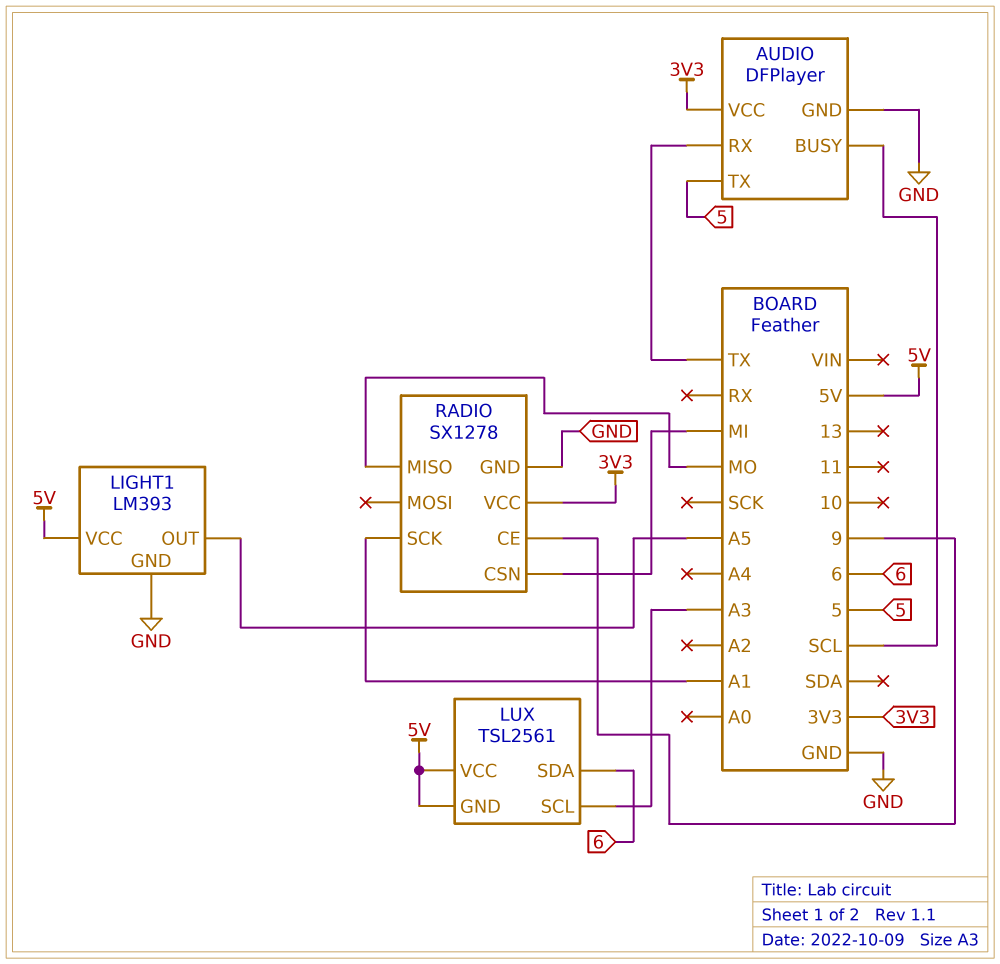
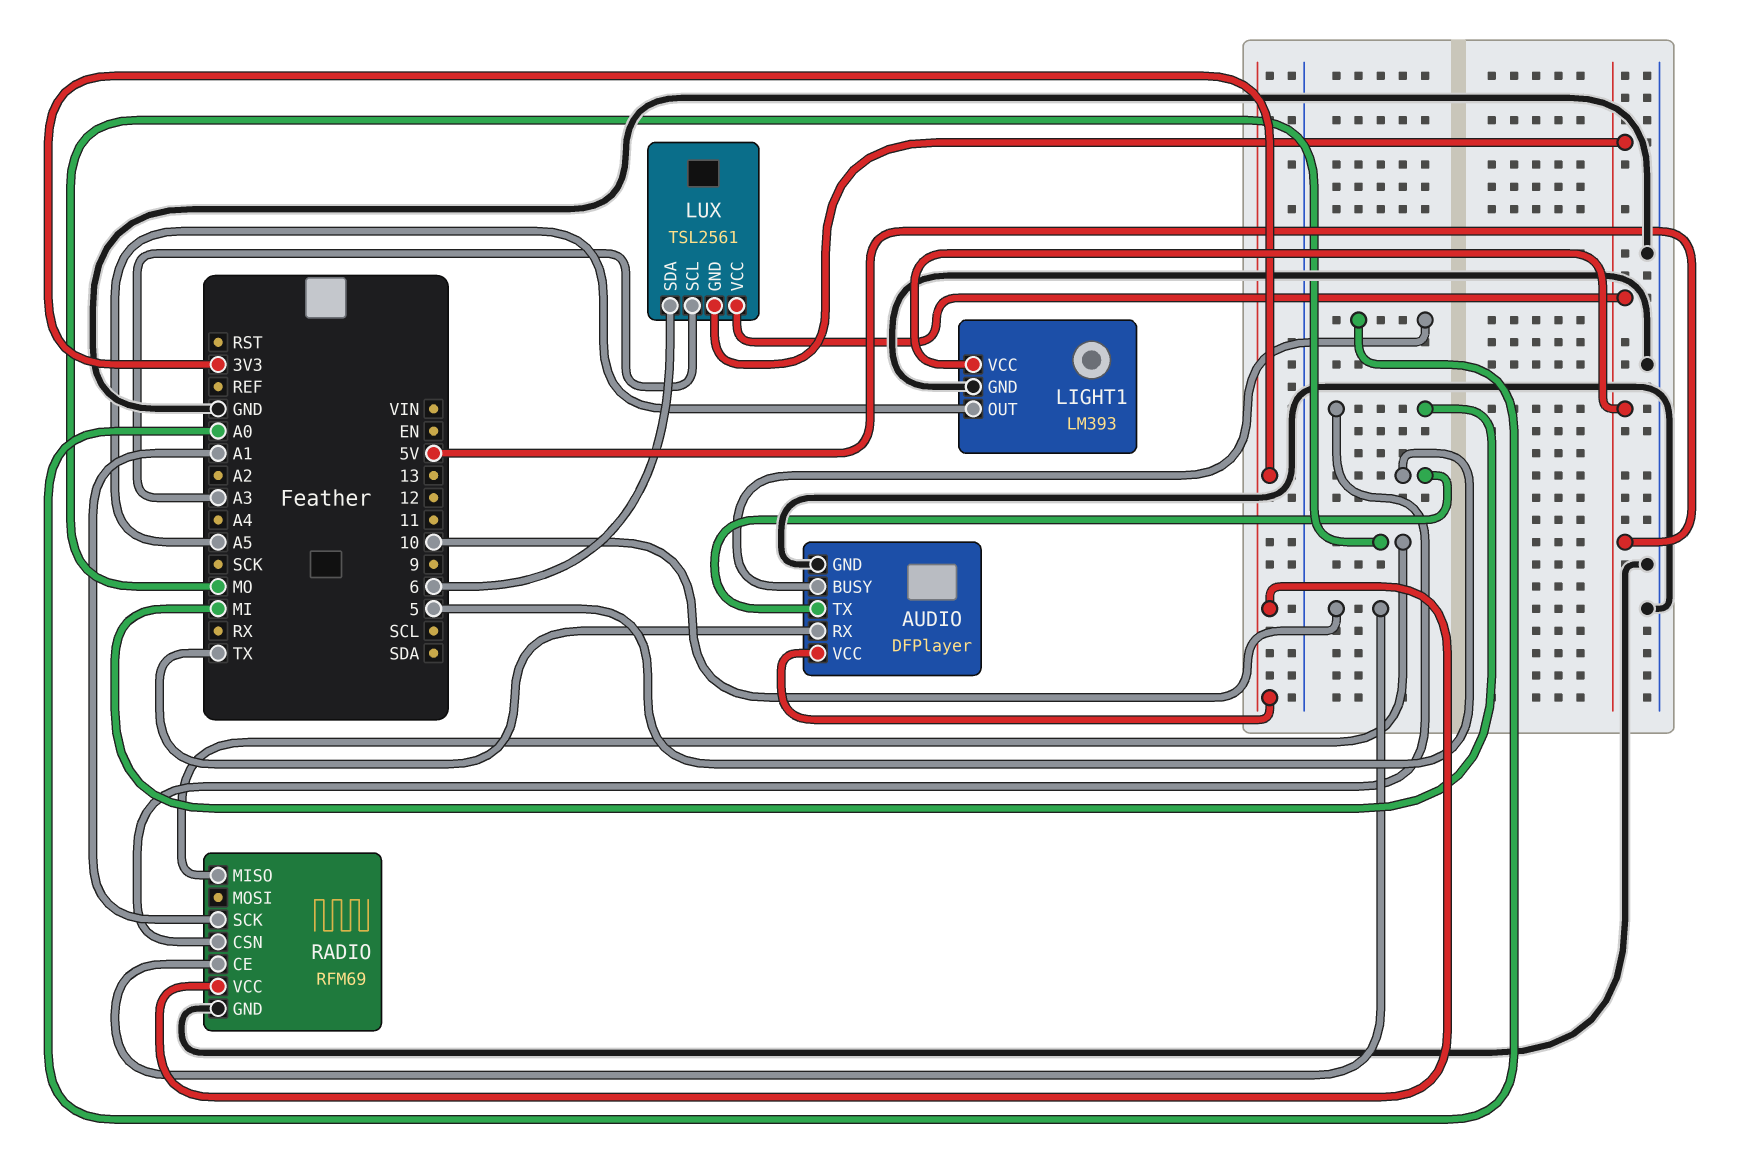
AUDIO pin BUSY: SCL -> A0
RADIO: SX1278 -> RFM69
RADIO pin CE: 9 -> 10

